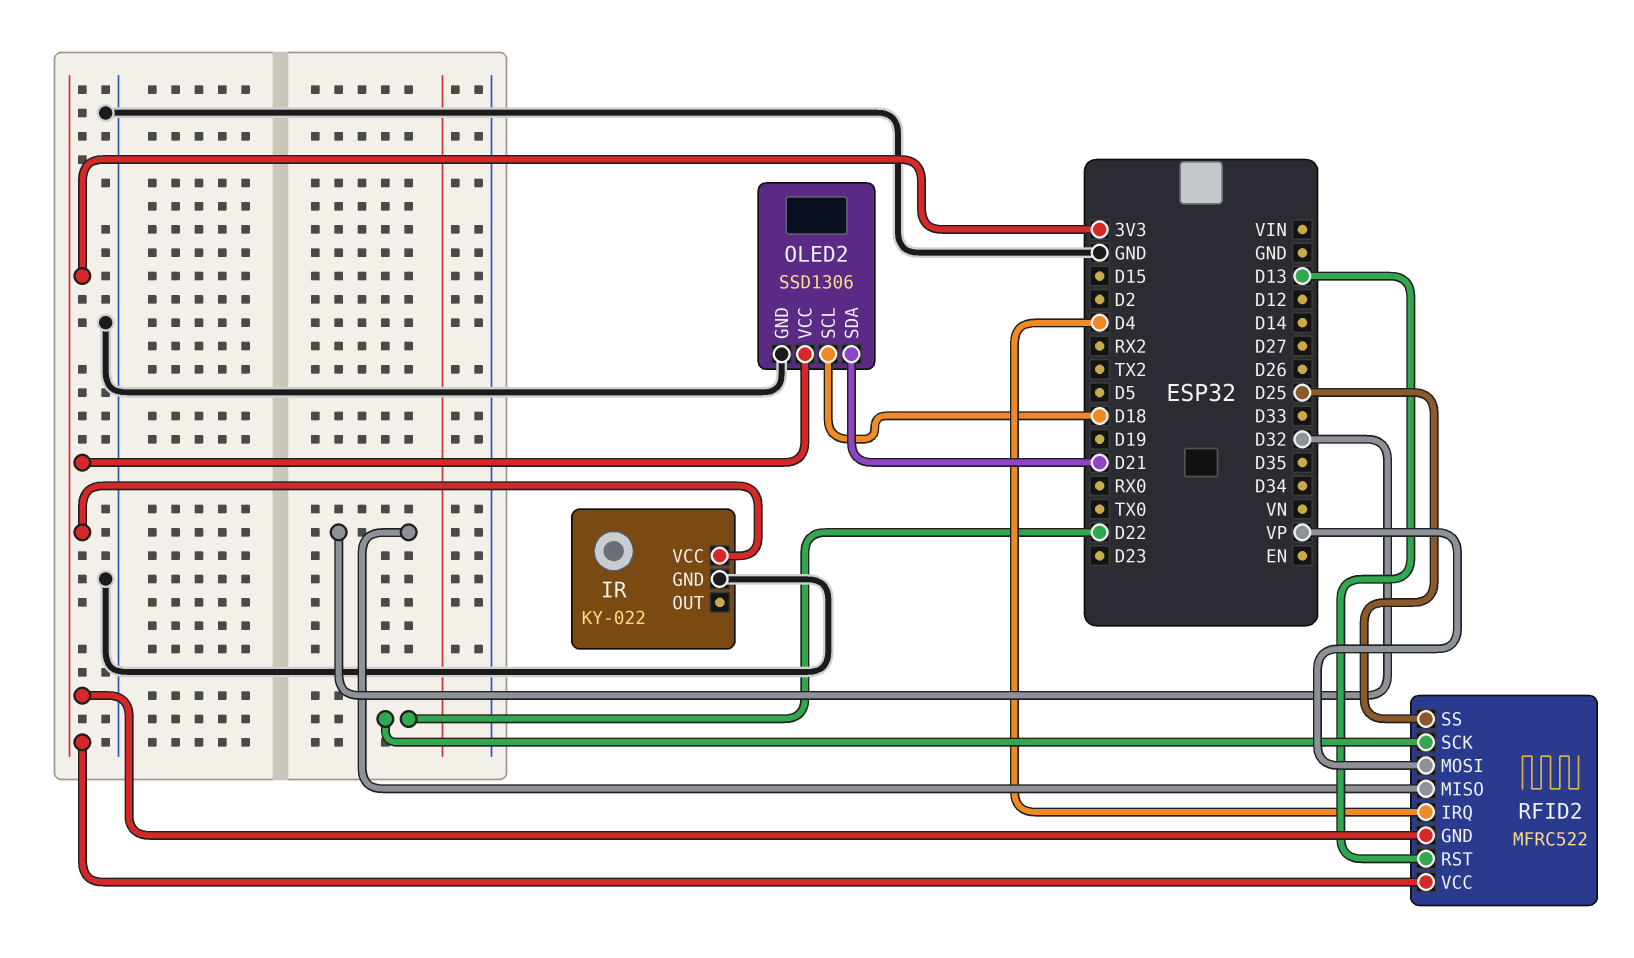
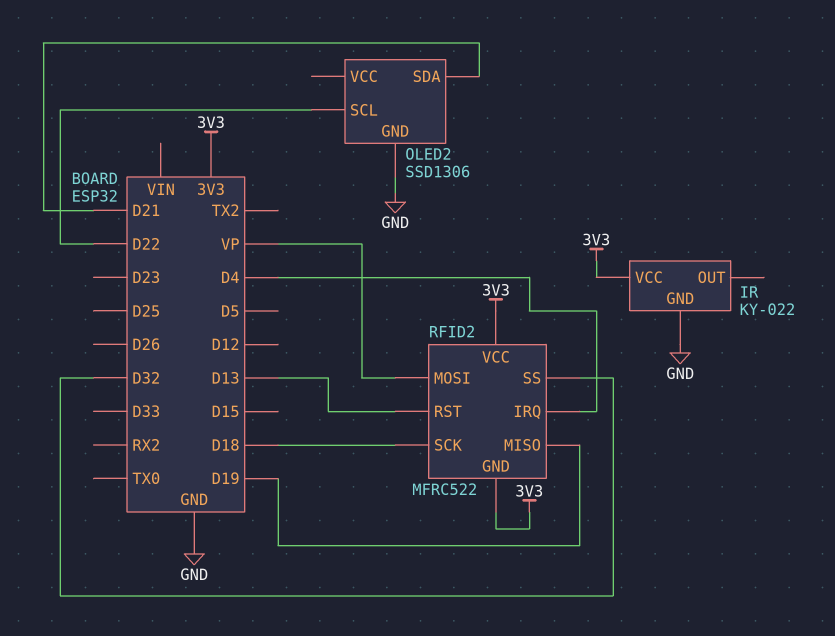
OLED2 pin SCL: D18 -> D22
OLED2 pin VCC: 3V3 -> none
RFID2 pin MISO: D32 -> D19
RFID2 pin SCK: D22 -> D18
RFID2 pin SS: D25 -> D32

